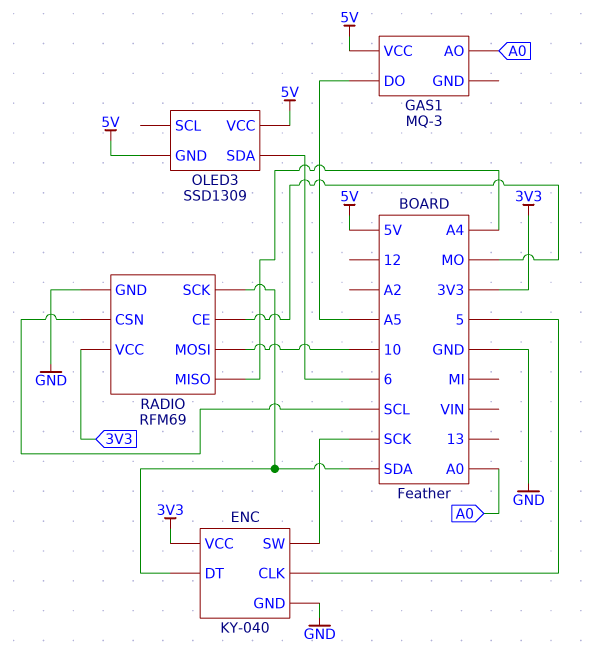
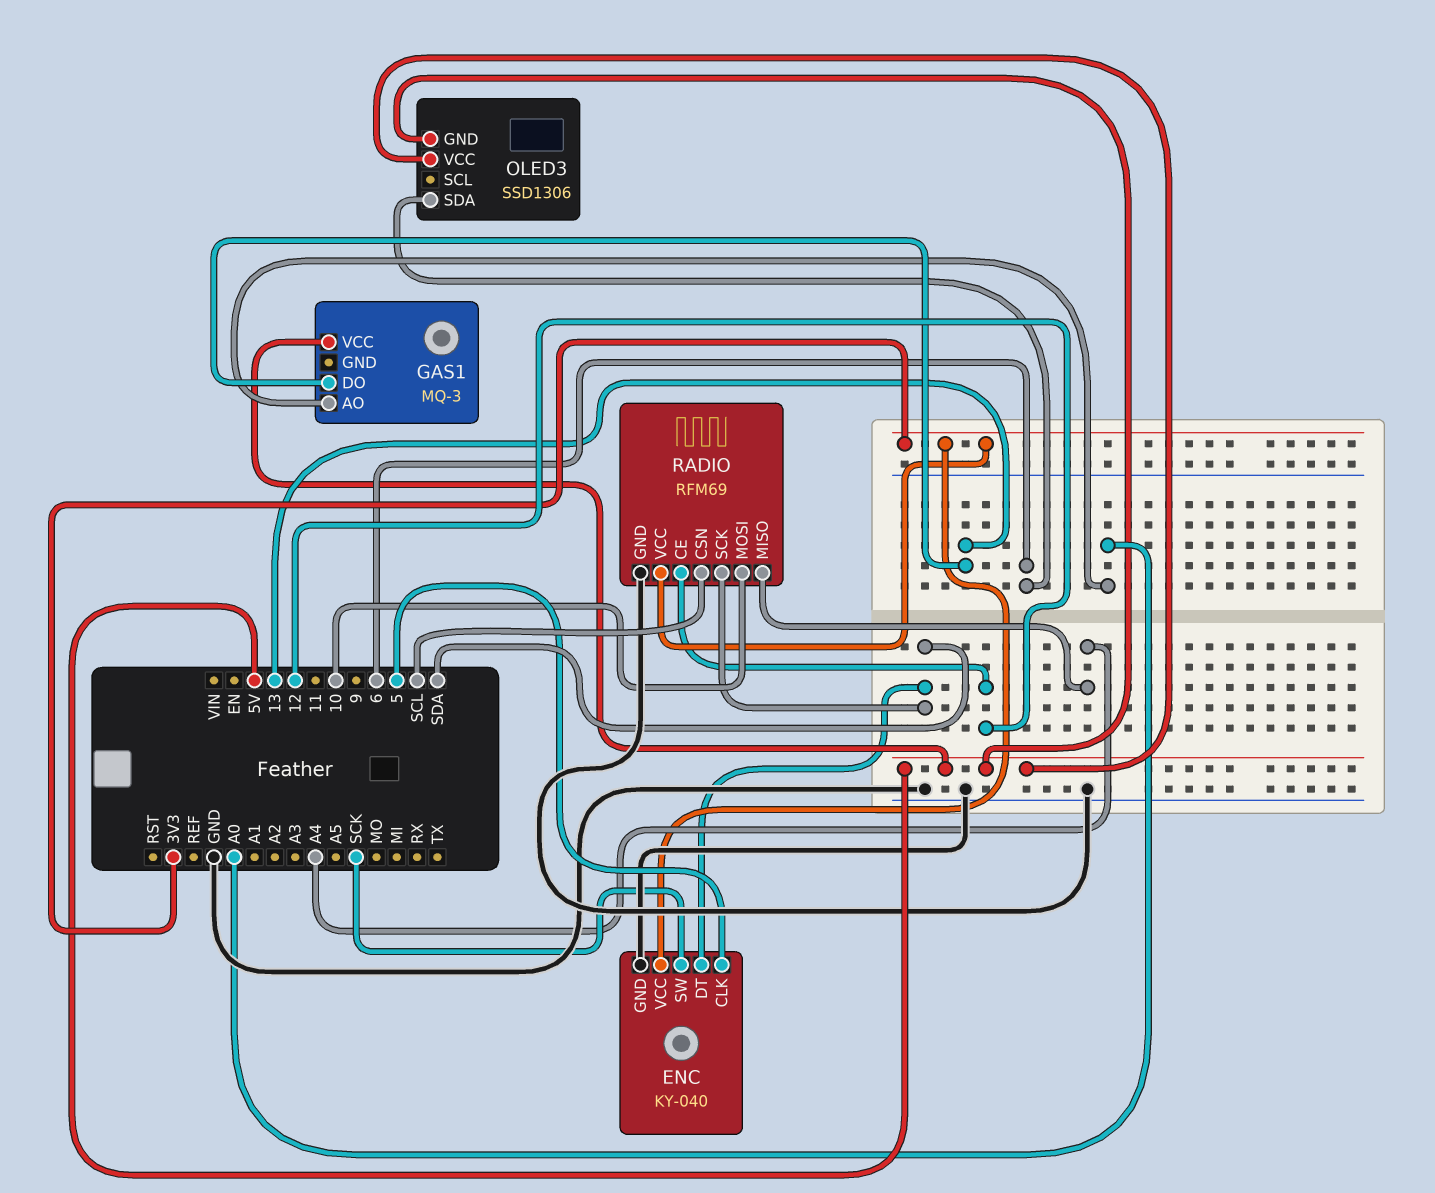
GAS1 pin DO: A5 -> 13
OLED3: SSD1309 -> SSD1306
RADIO pin CE: MO -> 12

